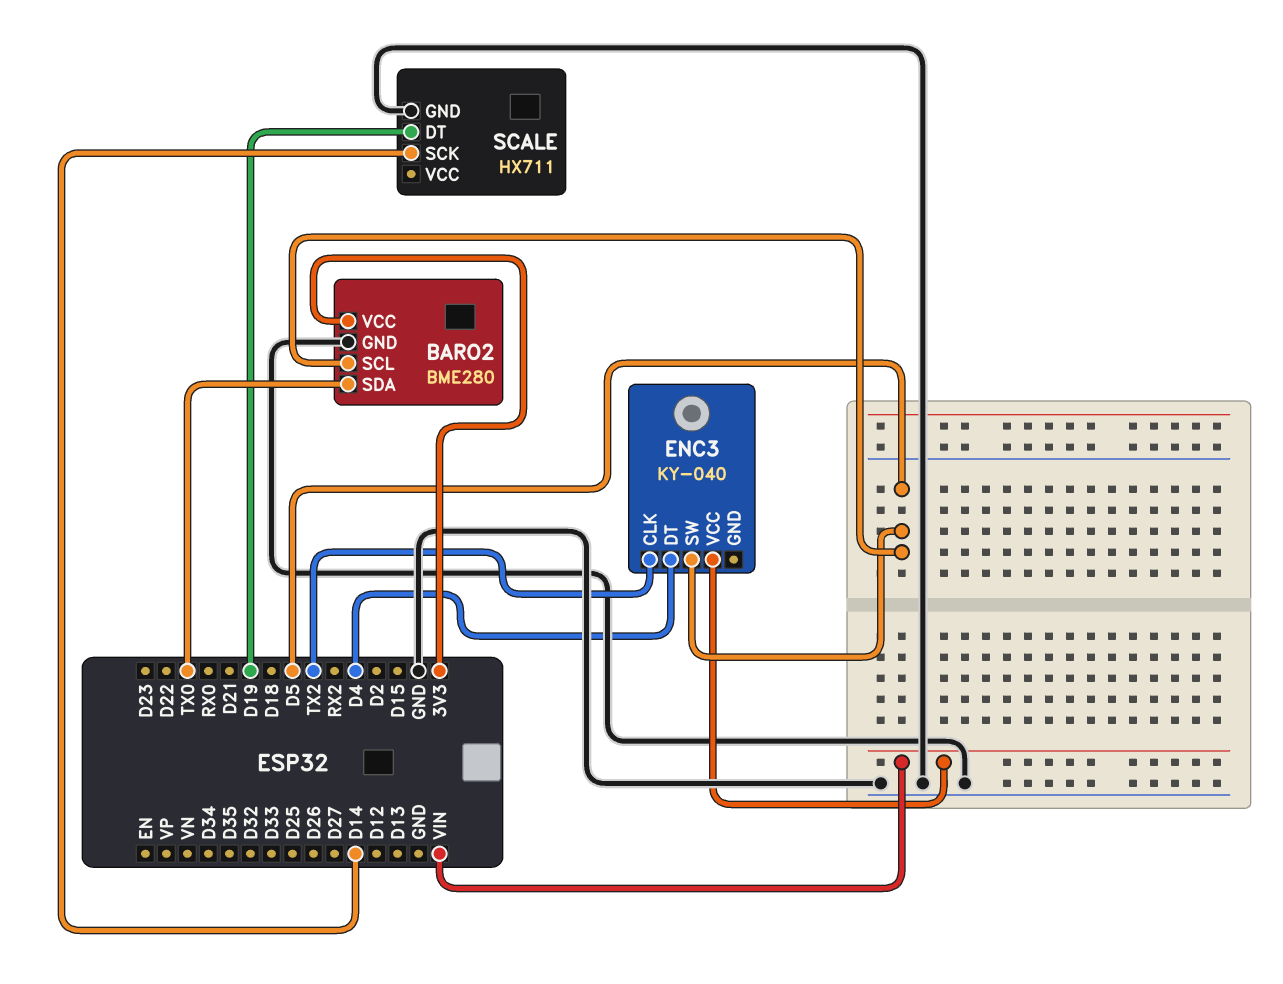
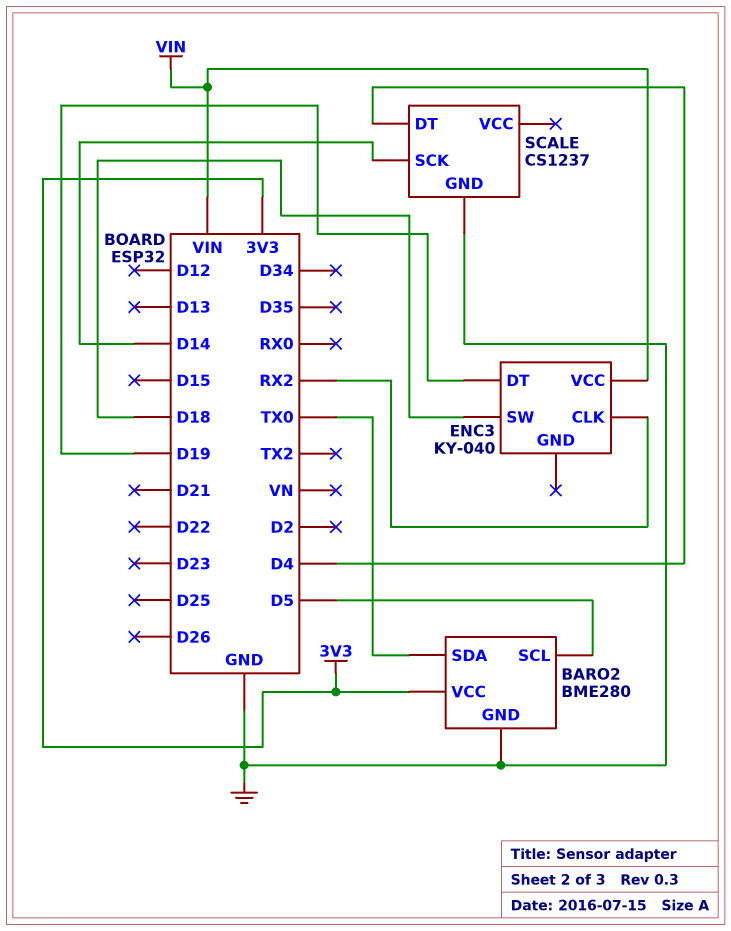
ENC3 pin CLK: TX2 -> RX2
ENC3 pin DT: D4 -> D19
ENC3 pin SW: D5 -> D18
SCALE: HX711 -> CS1237
SCALE pin DT: D19 -> D4

